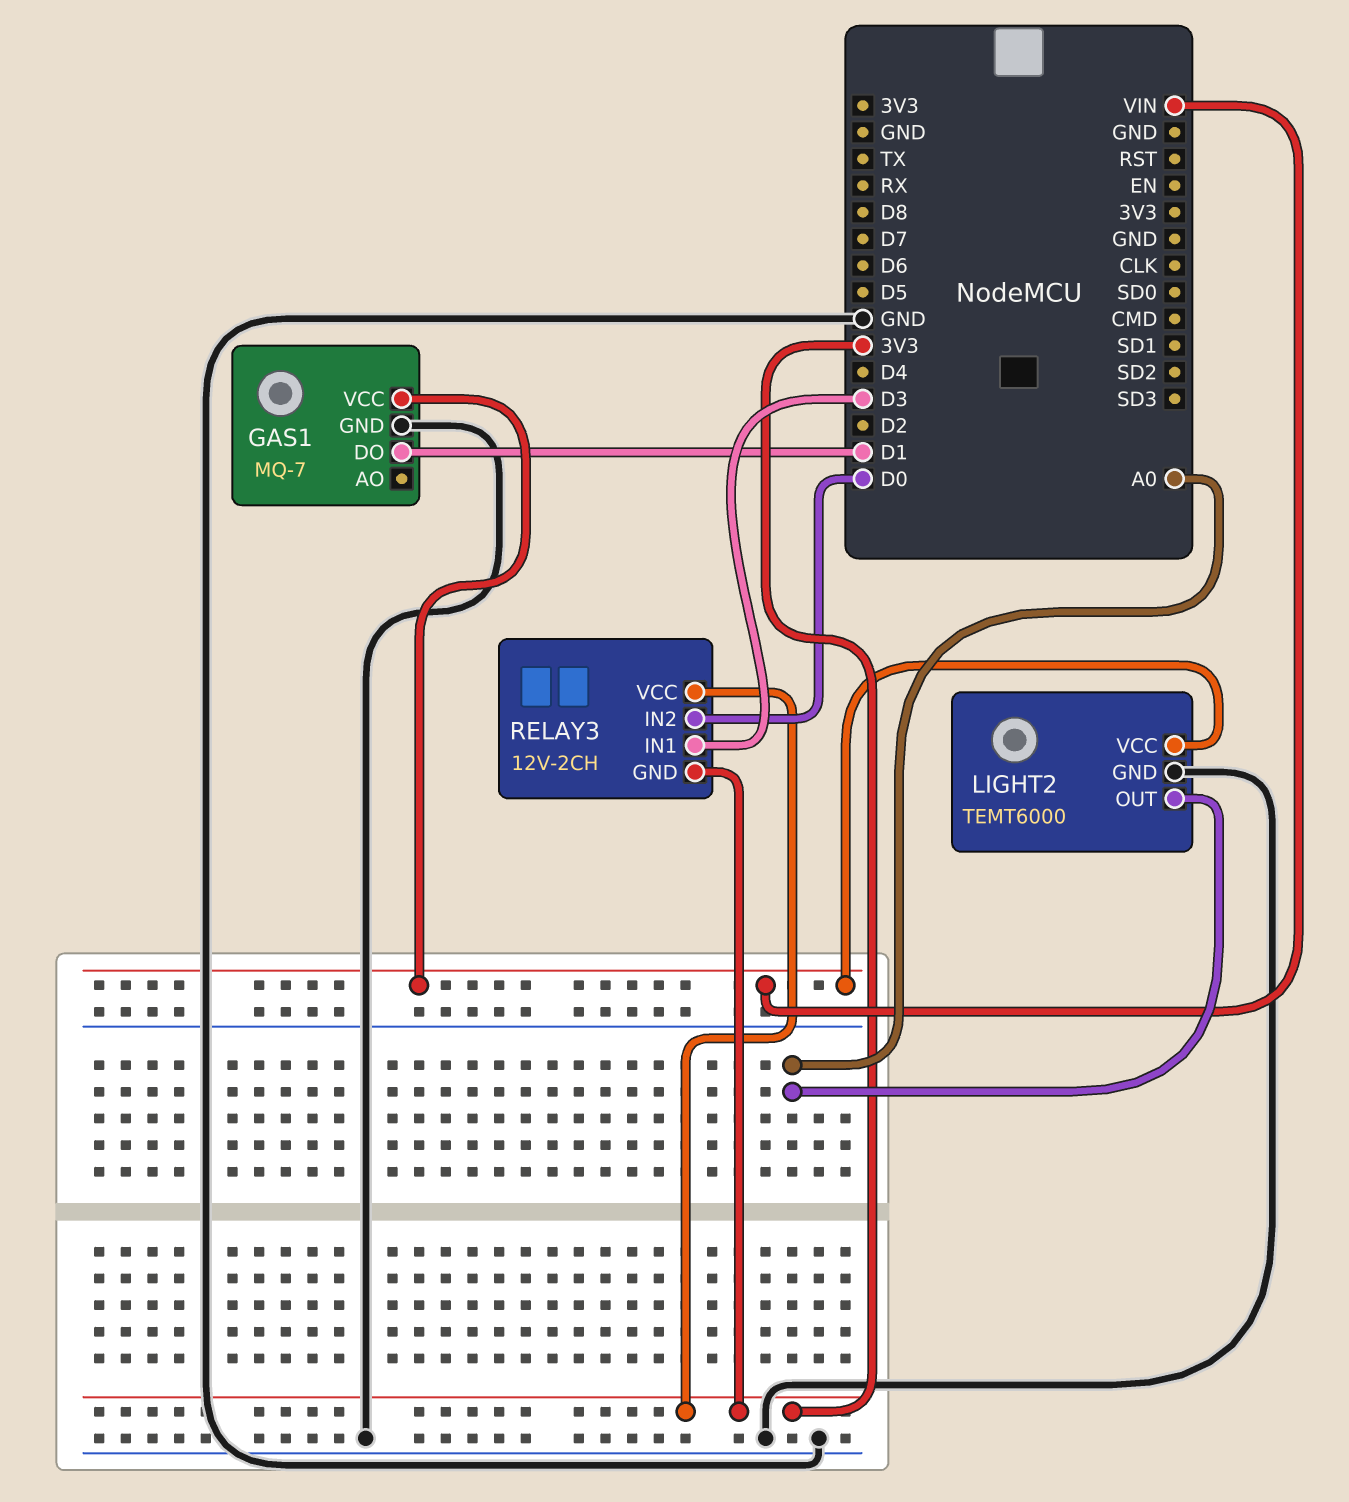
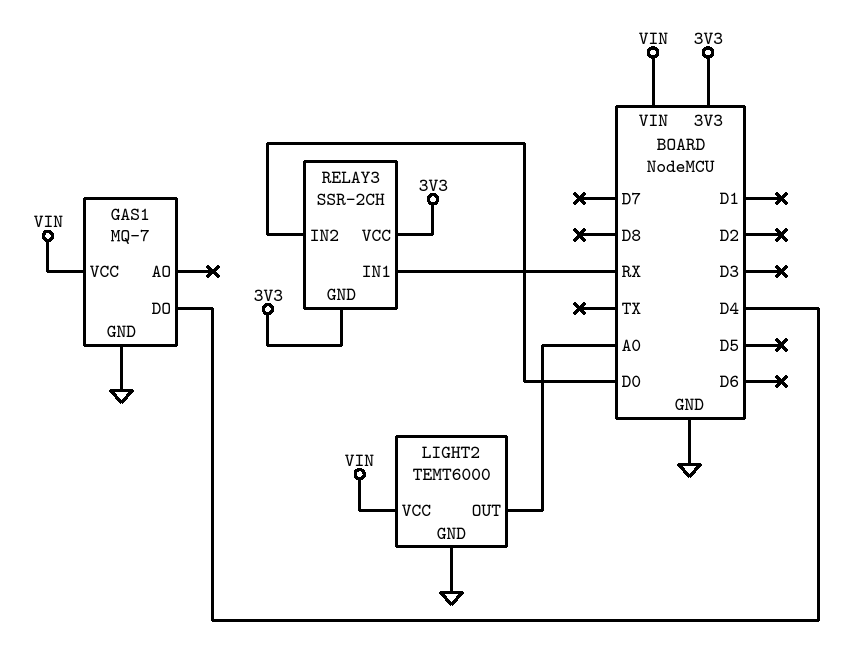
GAS1 pin DO: D1 -> D4
RELAY3: 12V-2CH -> SSR-2CH
RELAY3 pin IN1: D3 -> RX

